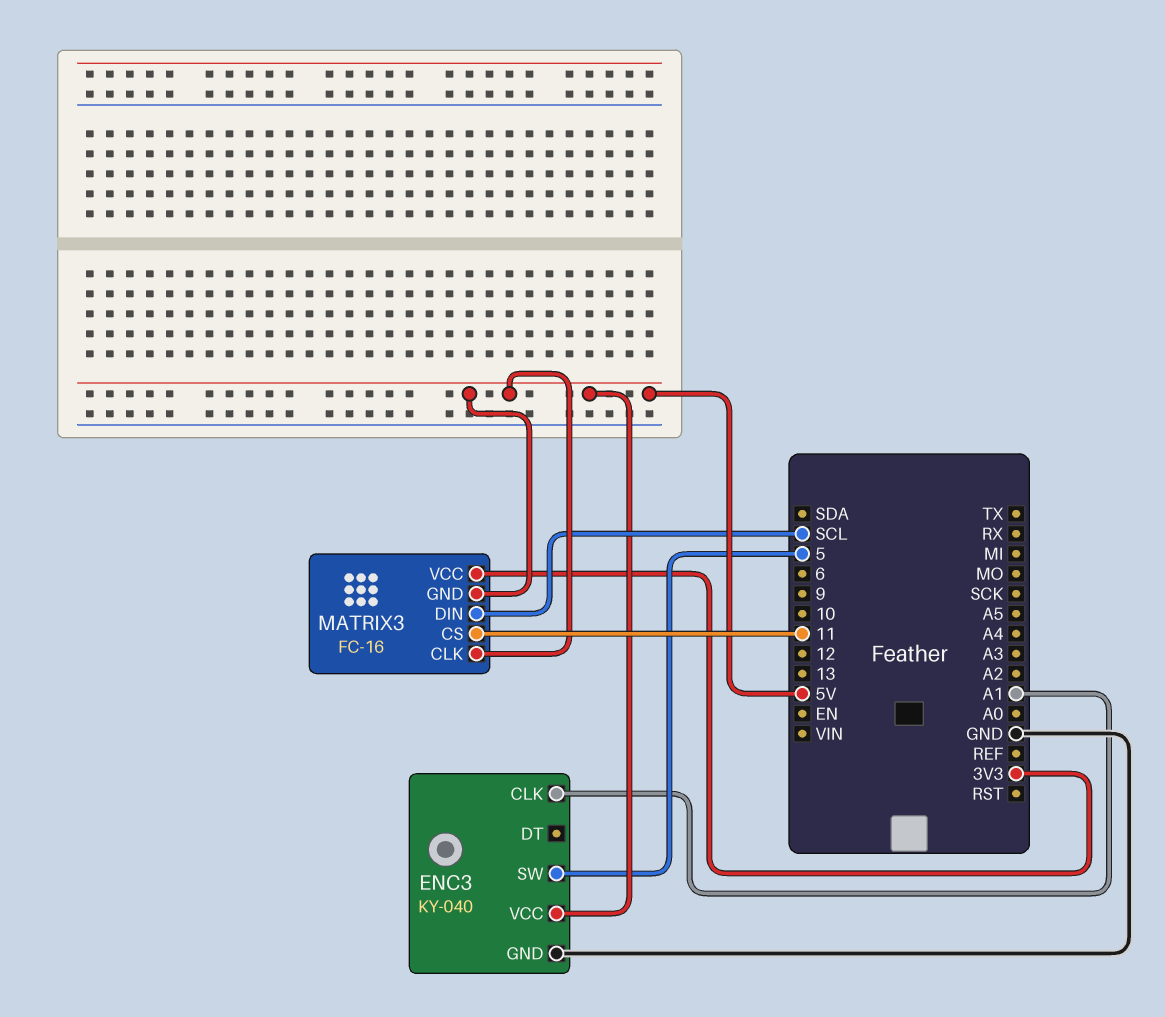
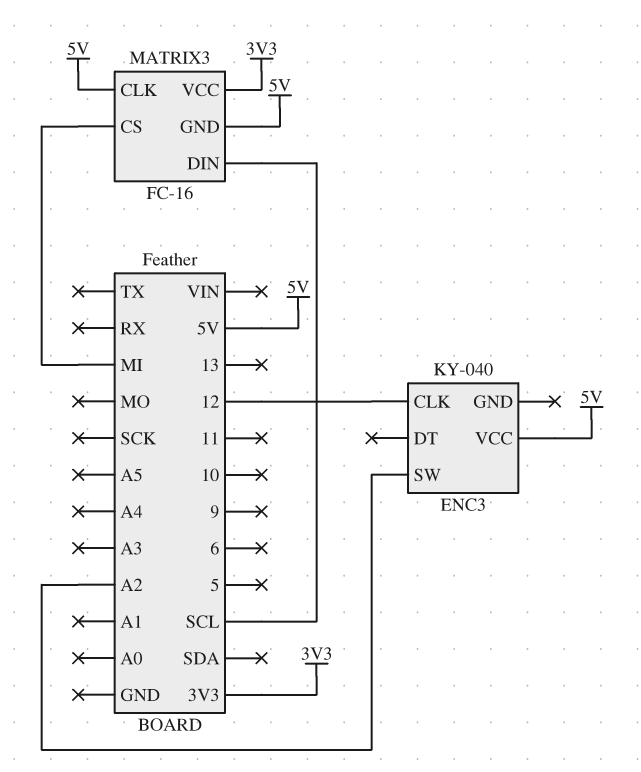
ENC3 pin CLK: A1 -> 12
ENC3 pin GND: GND -> none
ENC3 pin SW: 5 -> A2
MATRIX3 pin CS: 11 -> MI

